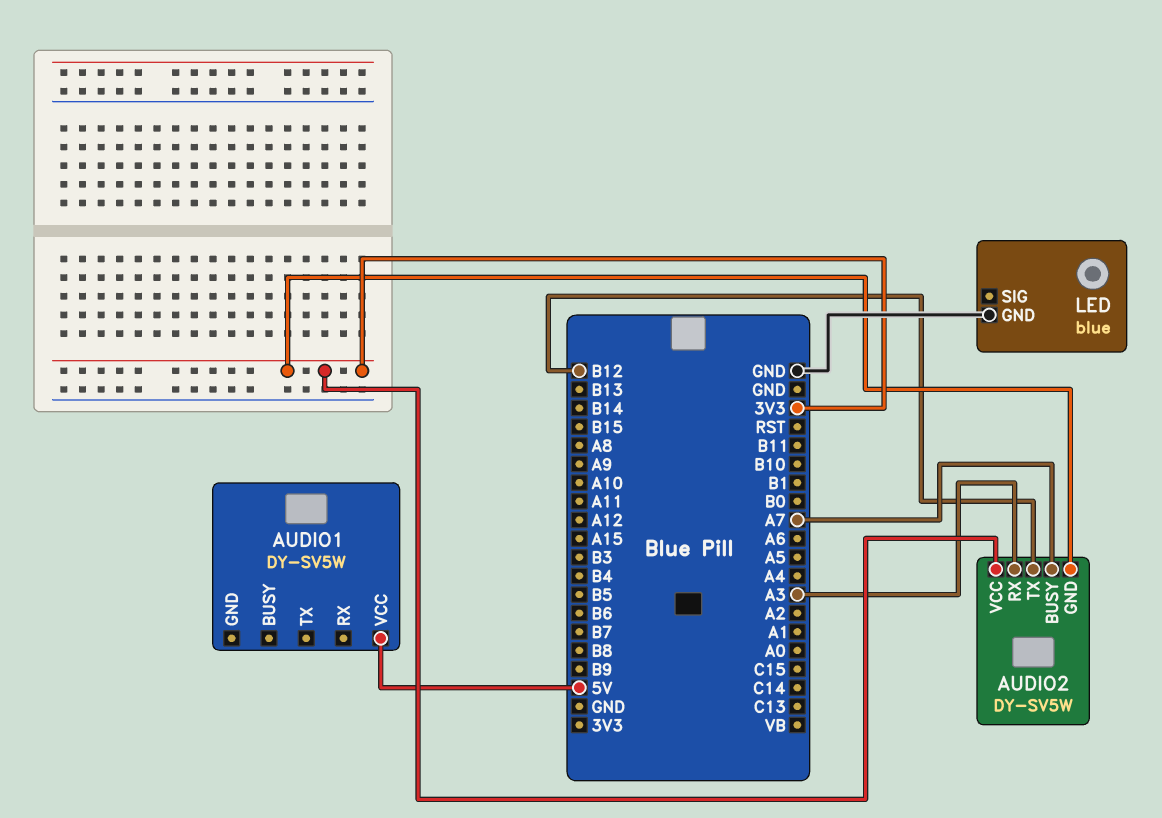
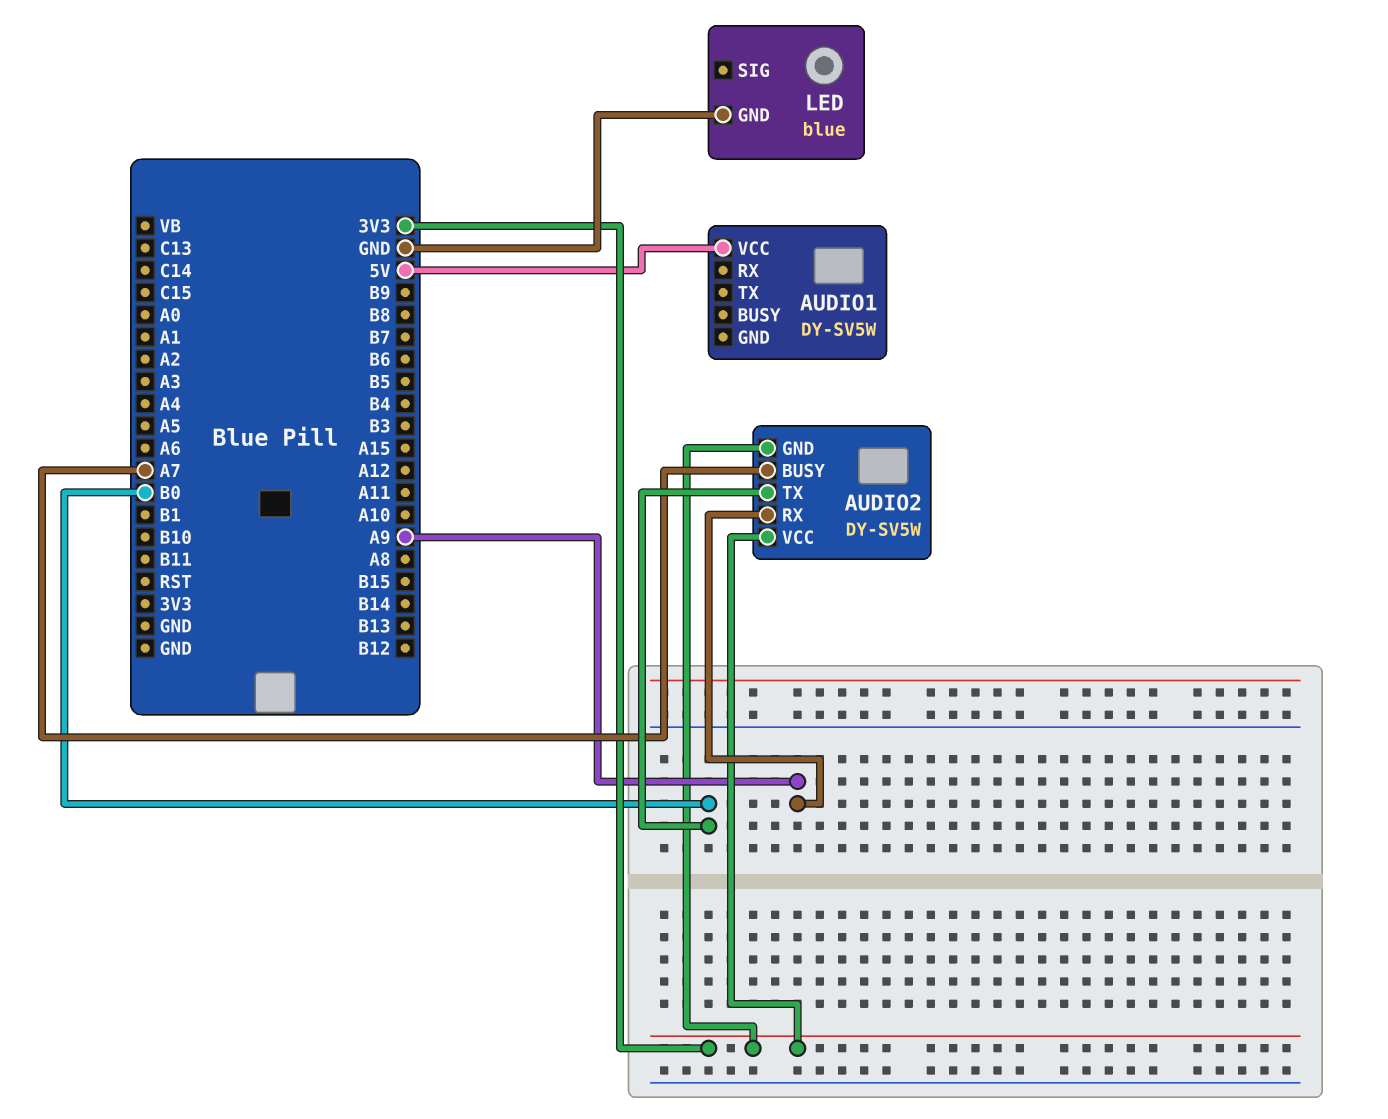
AUDIO2 pin RX: A3 -> A9
AUDIO2 pin TX: B12 -> B0

